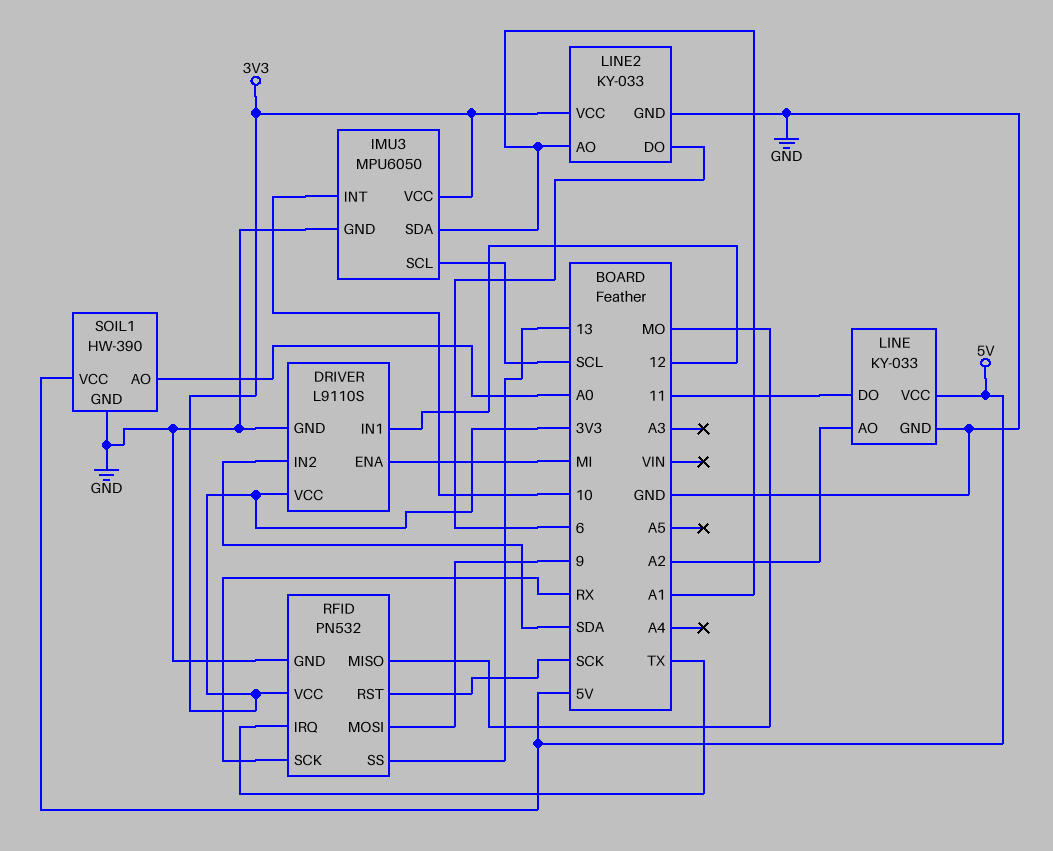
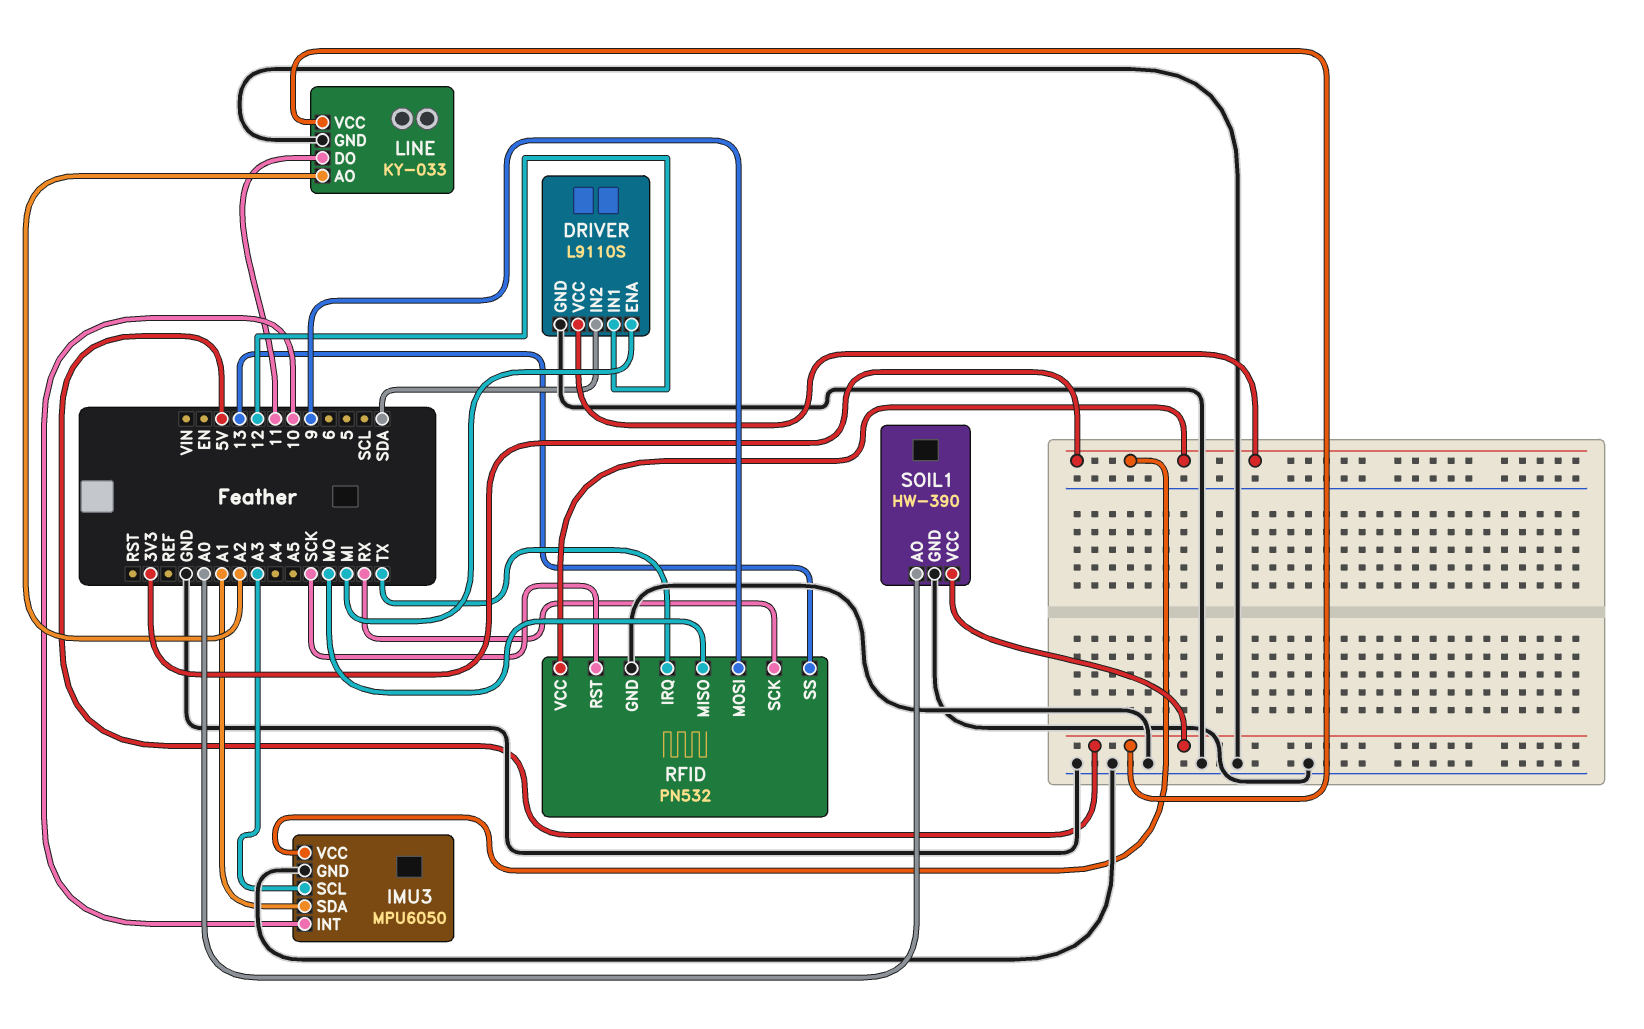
IMU3 pin SCL: SCL -> A3
LINE2: KY-033 -> none
LINE2 pin AO: A1 -> none
LINE2 pin DO: 6 -> none
LINE2 pin GND: GND -> none
LINE2 pin VCC: 3V3 -> none

